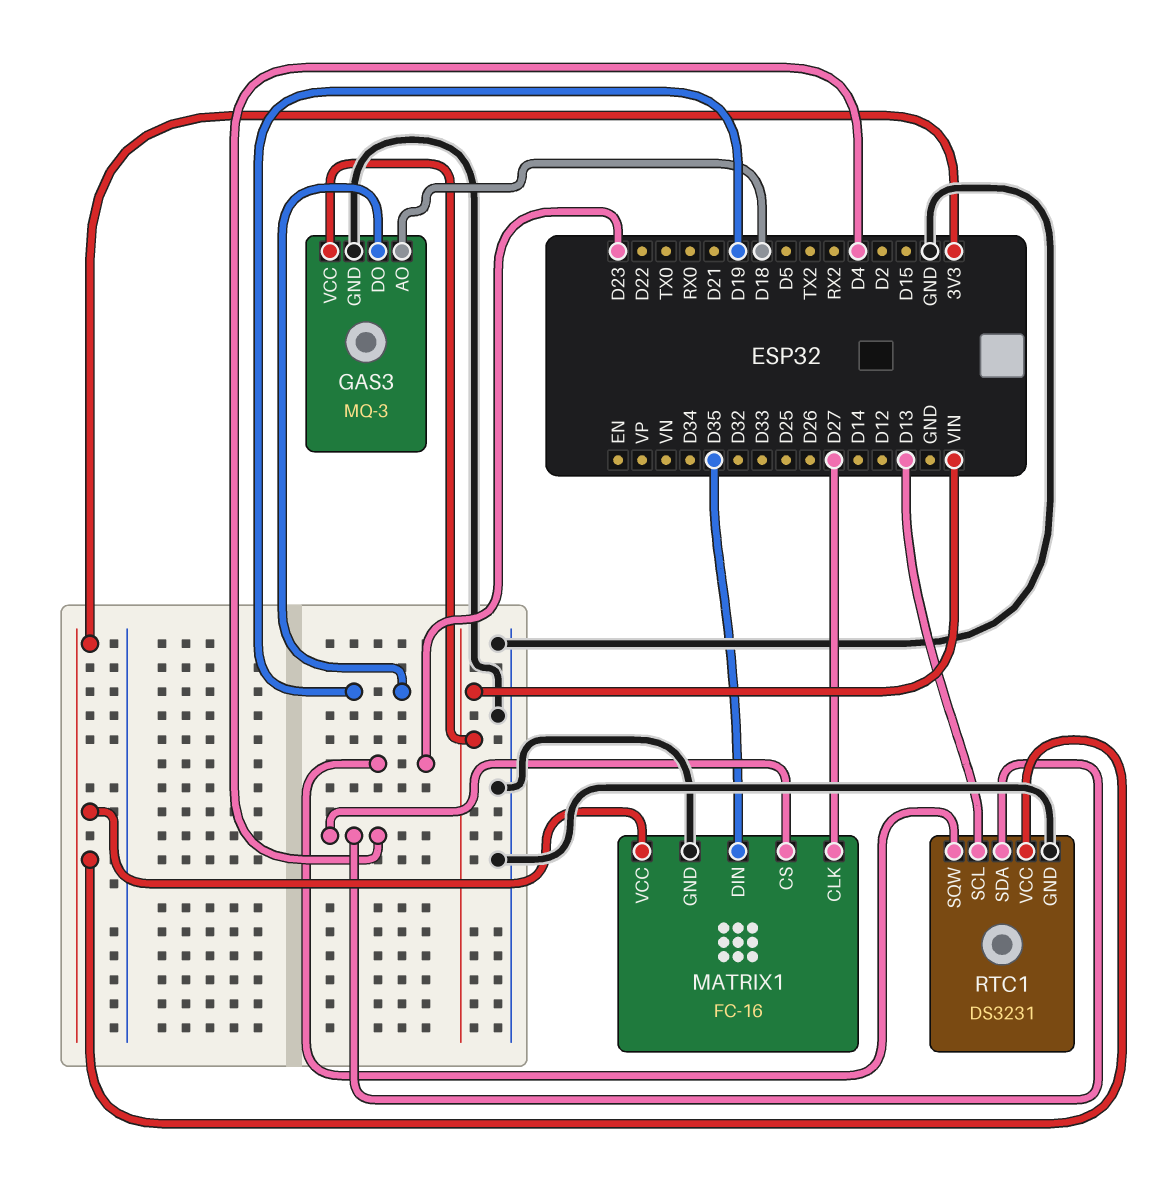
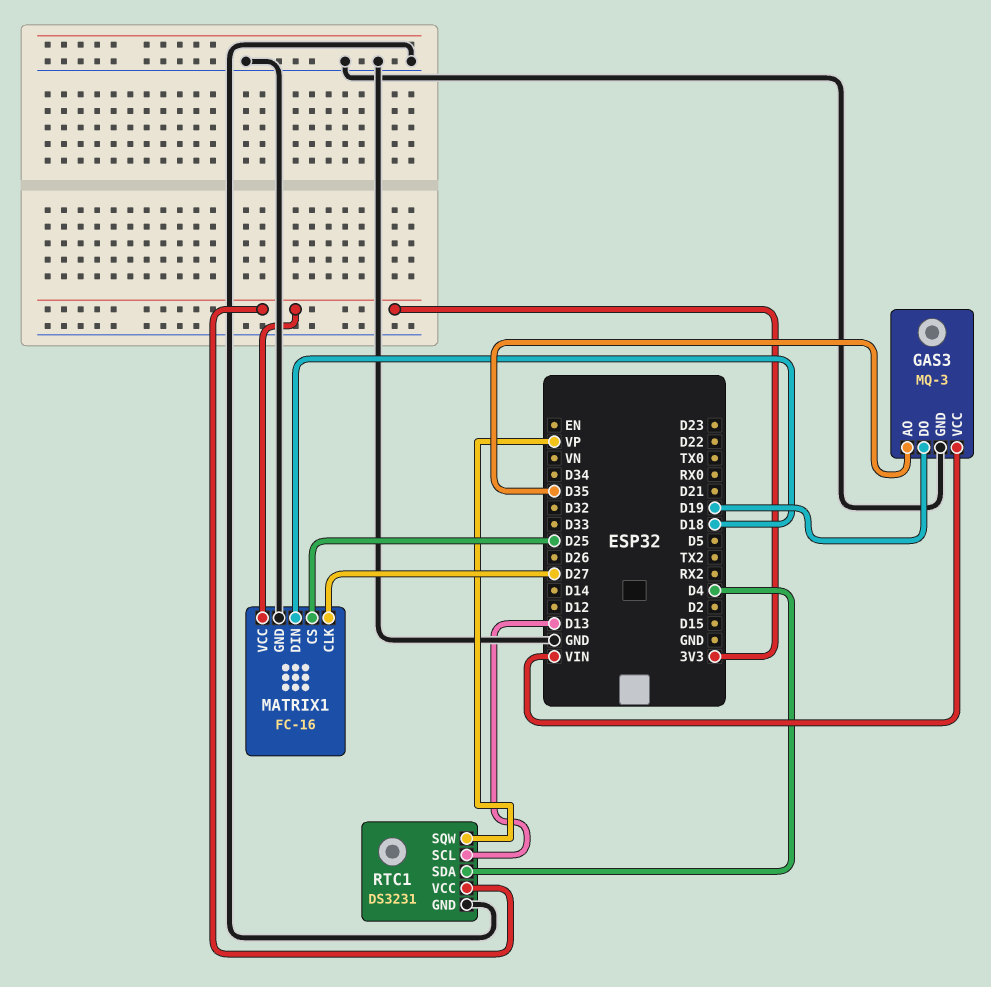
GAS3 pin AO: D18 -> D35
MATRIX1 pin CS: D4 -> D25
MATRIX1 pin DIN: D35 -> D18
RTC1 pin SQW: D23 -> VP

